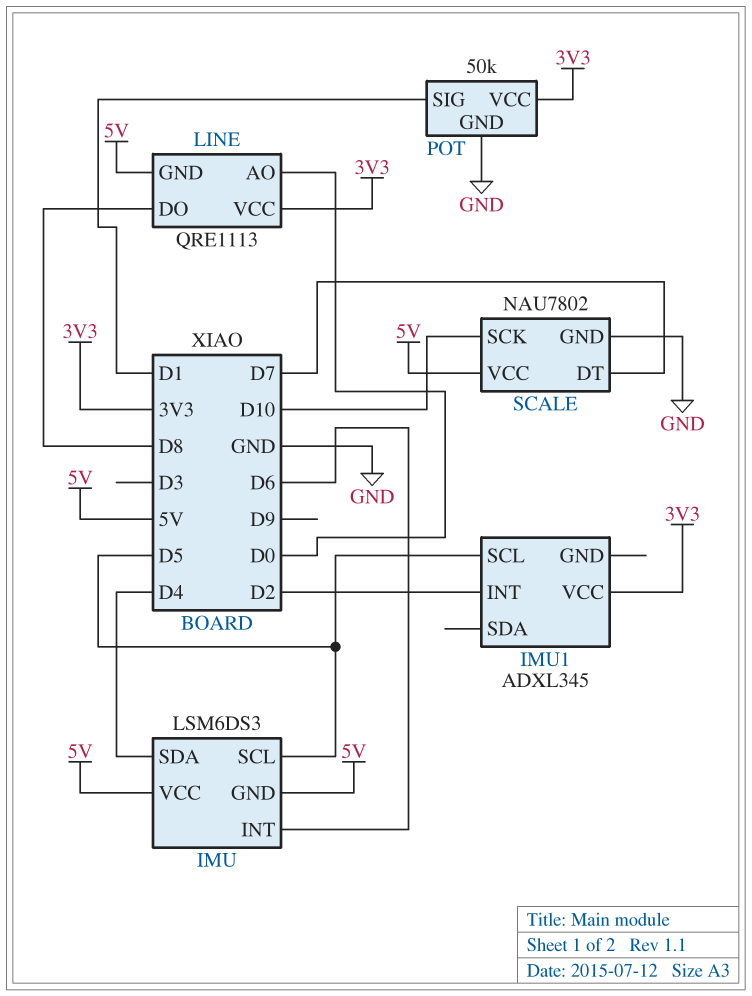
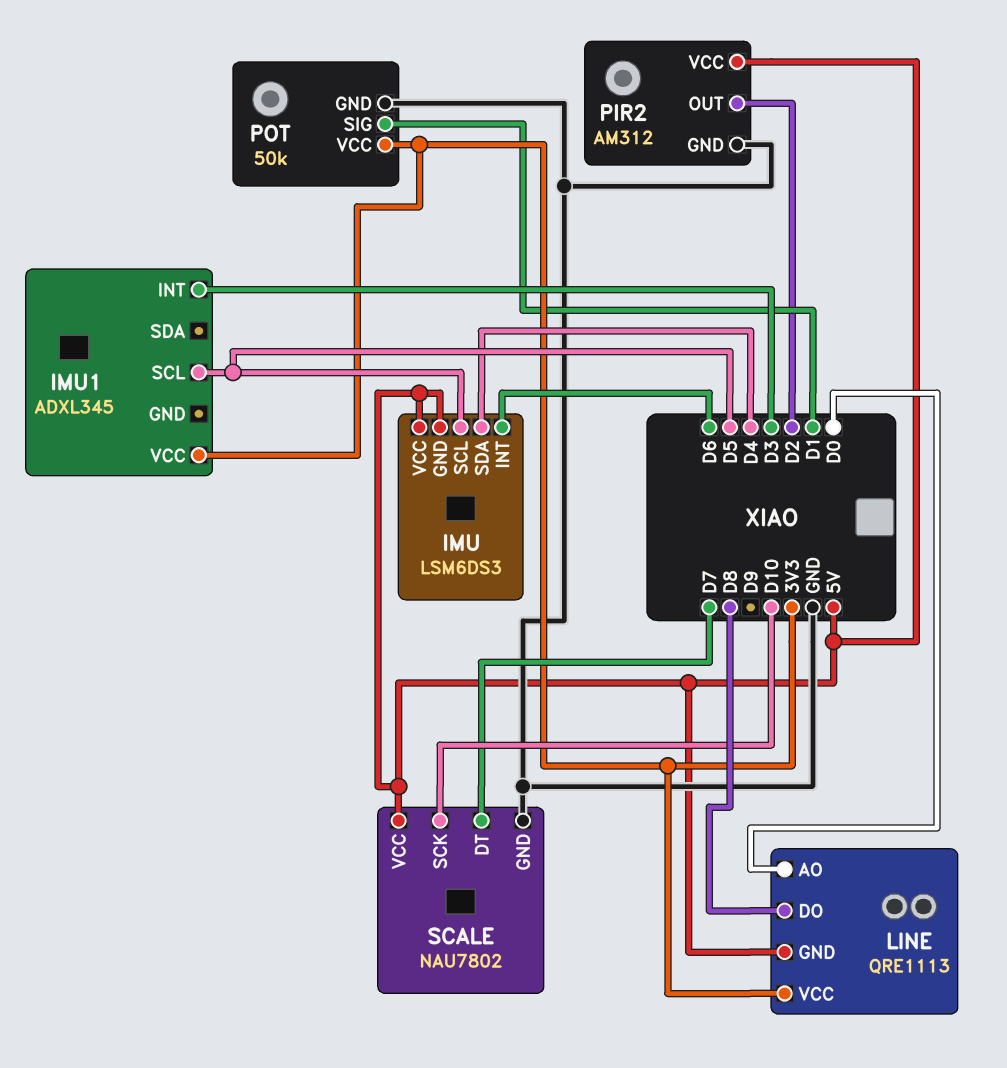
IMU1 pin INT: D2 -> D3
PIR2: none -> AM312
PIR2 pin GND: none -> GND
PIR2 pin OUT: none -> D2
PIR2 pin VCC: none -> 5V

